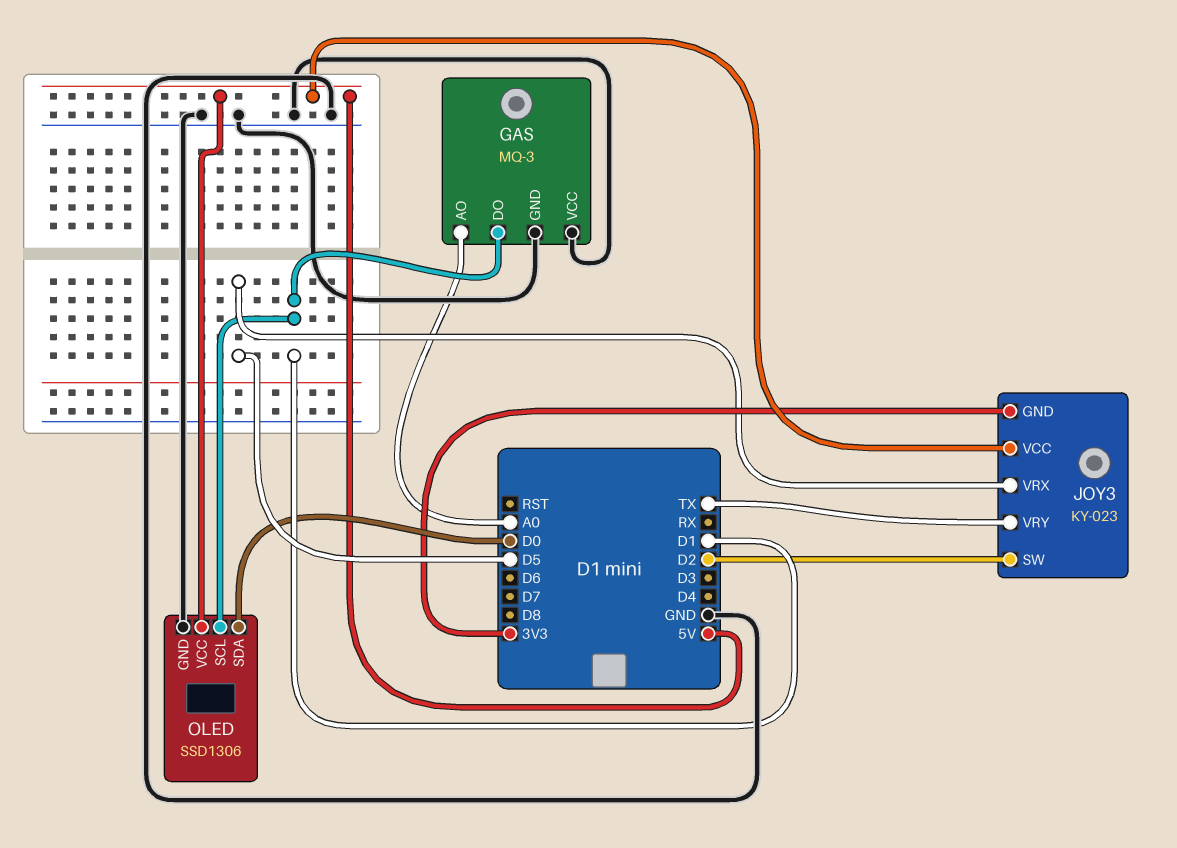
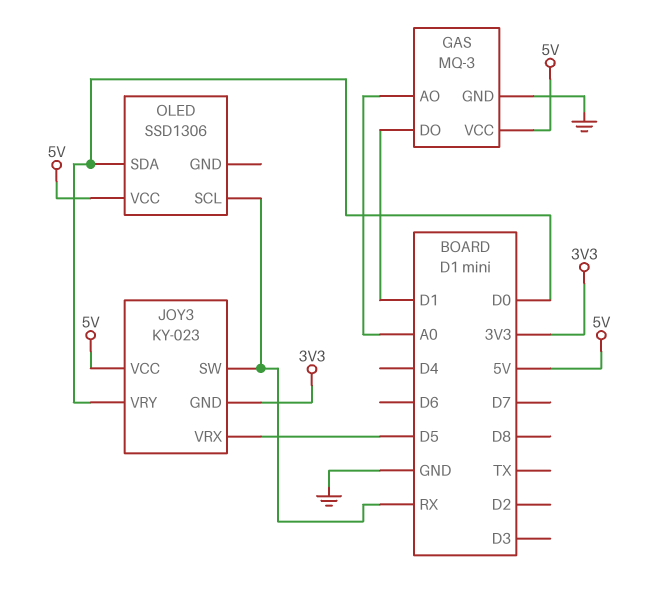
GAS pin VCC: GND -> 5V
JOY3 pin SW: D2 -> RX
JOY3 pin VRY: TX -> D0
OLED pin GND: GND -> none
OLED pin SCL: D1 -> RX

